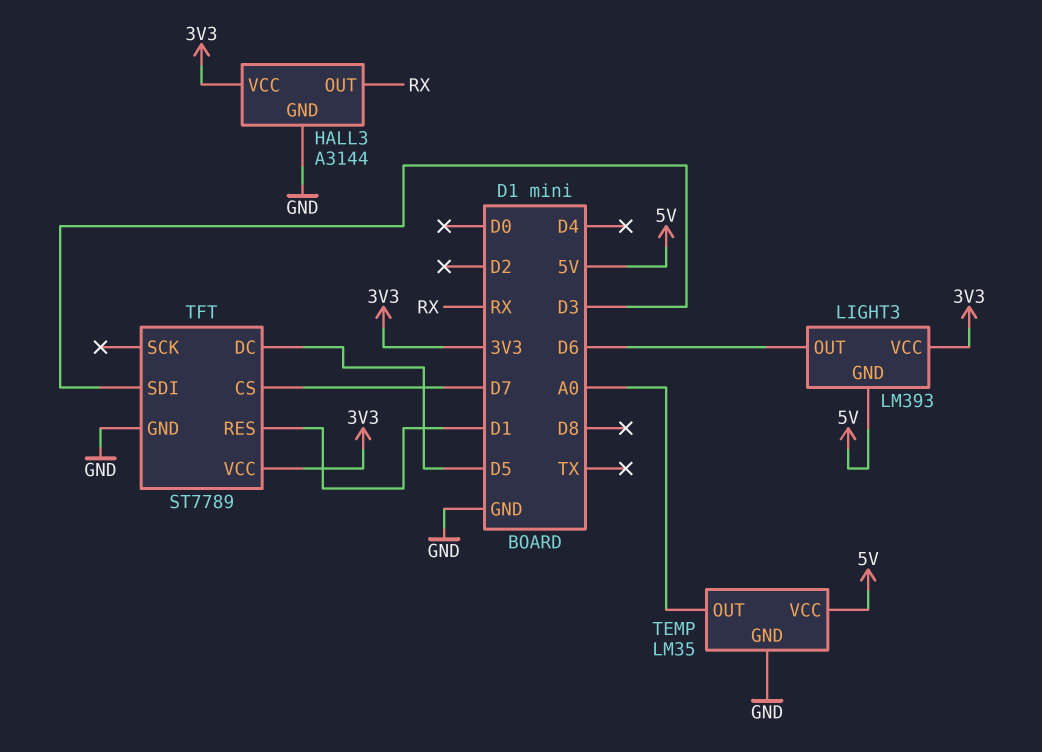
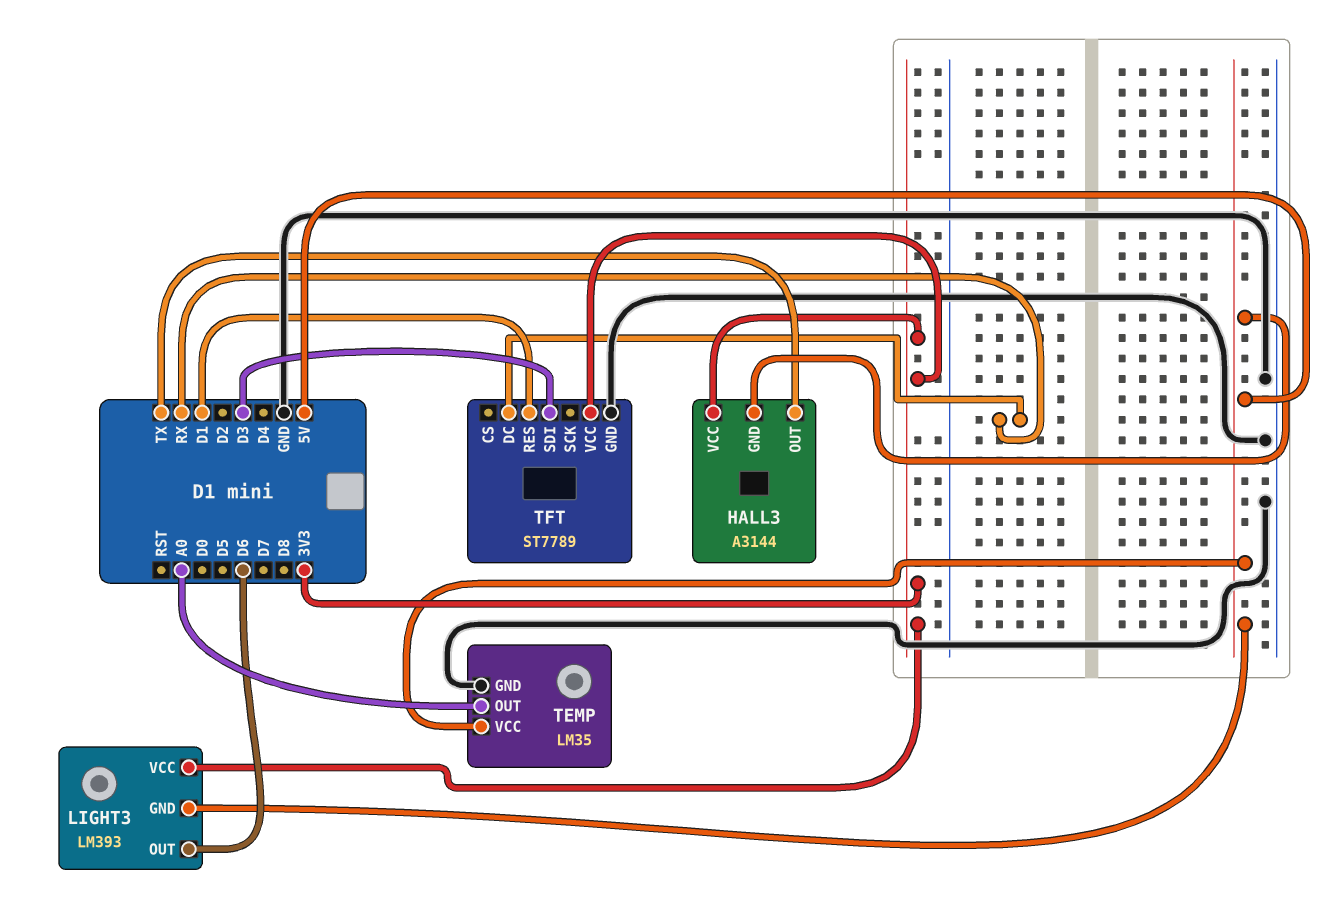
HALL3 pin GND: GND -> 5V
HALL3 pin OUT: RX -> TX
TFT pin CS: D7 -> none
TFT pin DC: D5 -> RX

